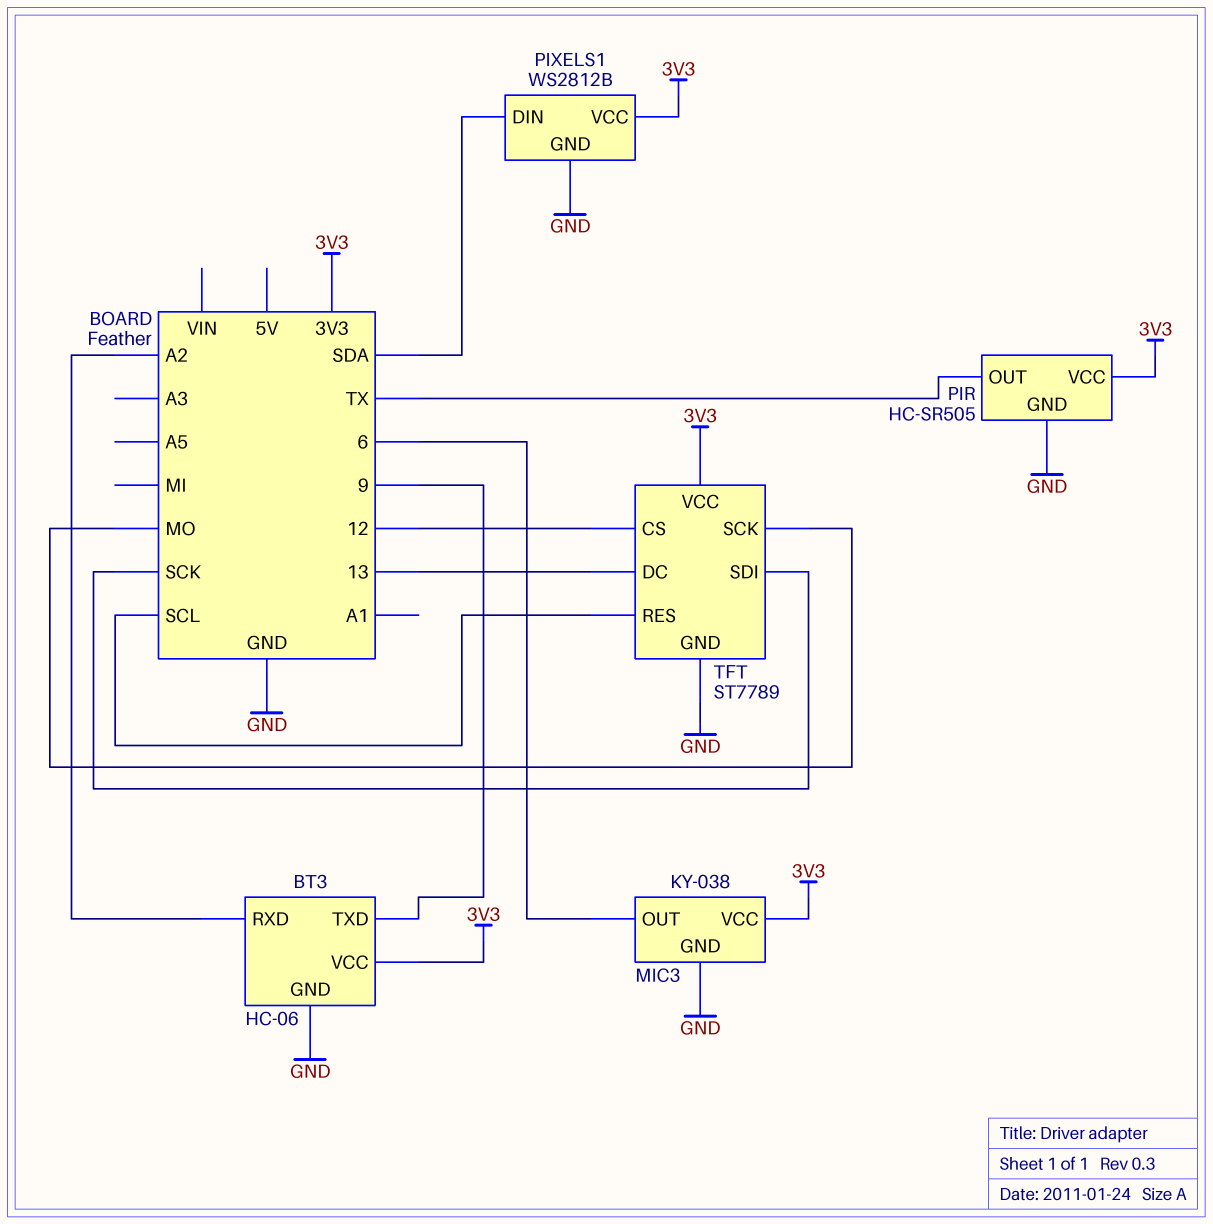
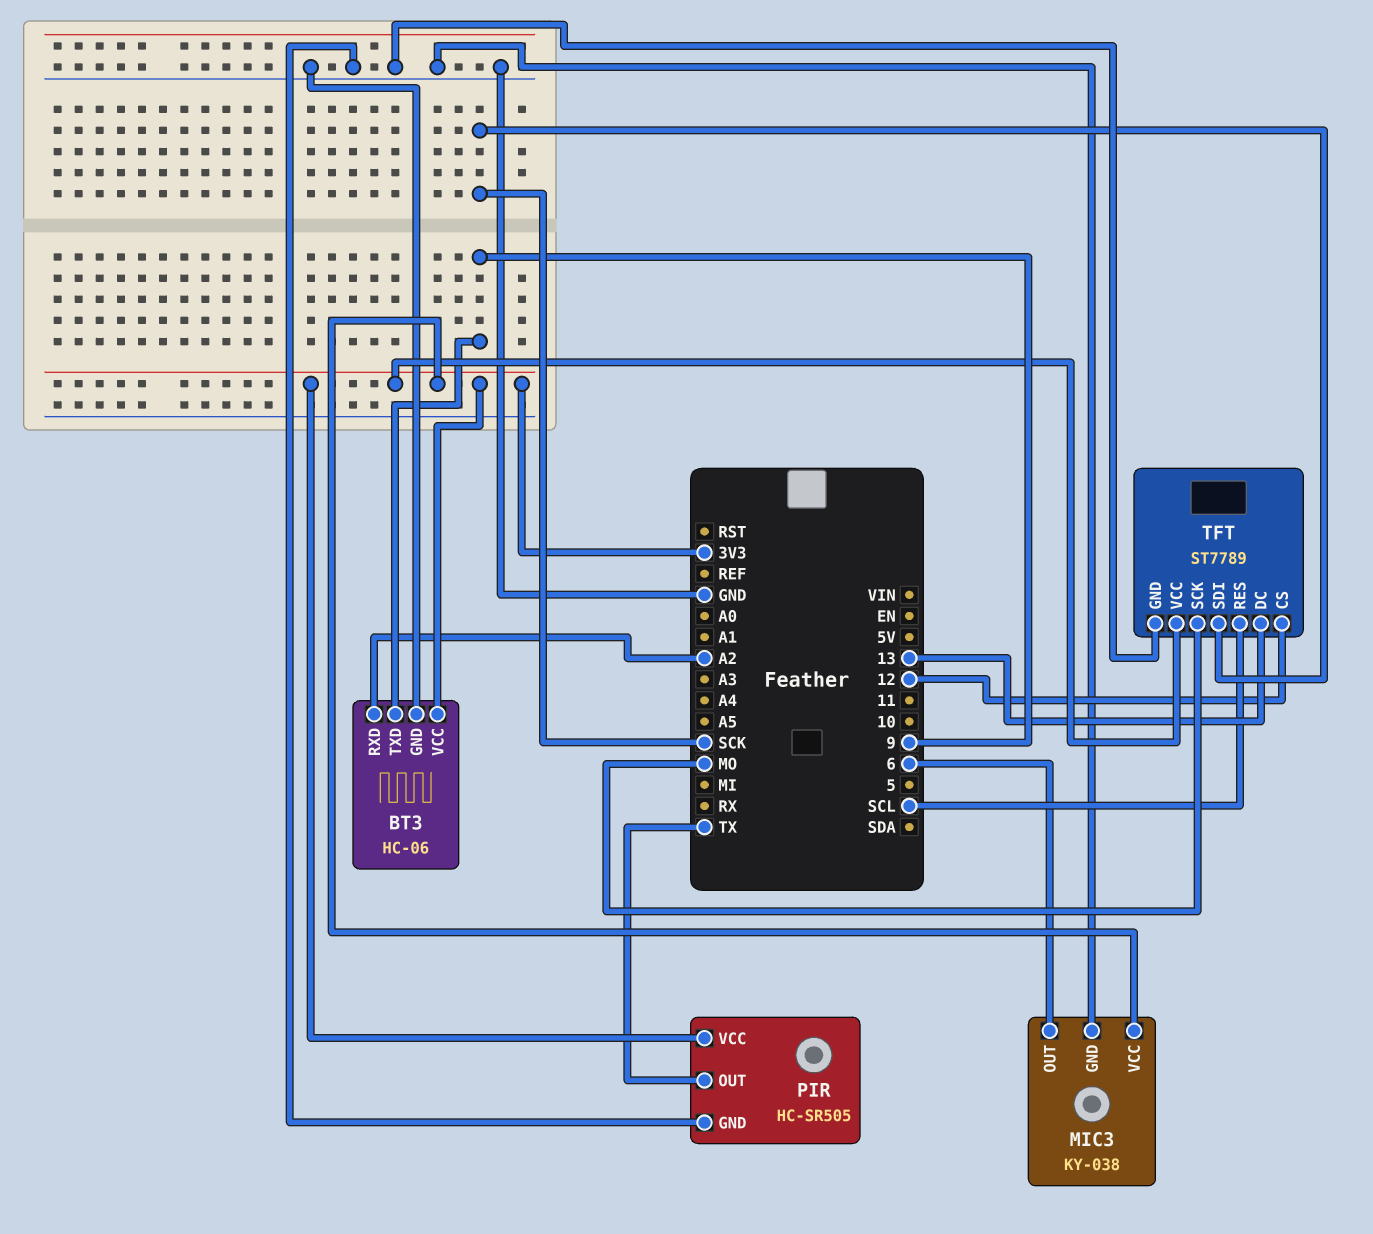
PIXELS1: WS2812B -> none
PIXELS1 pin DIN: SDA -> none
PIXELS1 pin GND: GND -> none
PIXELS1 pin VCC: 3V3 -> none

